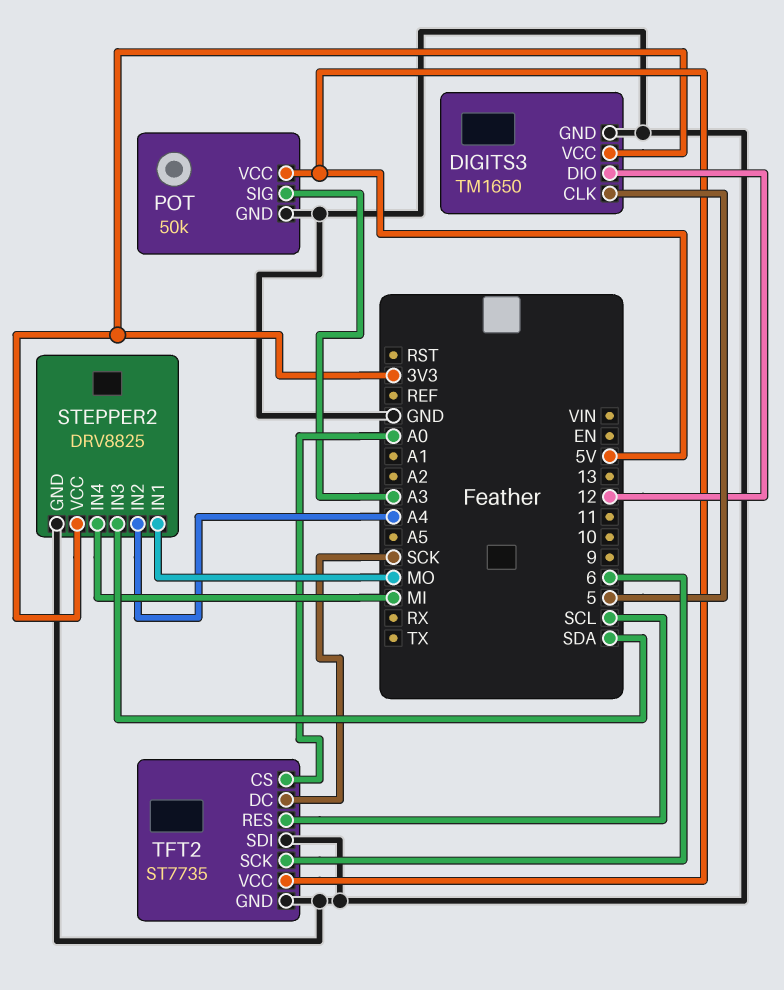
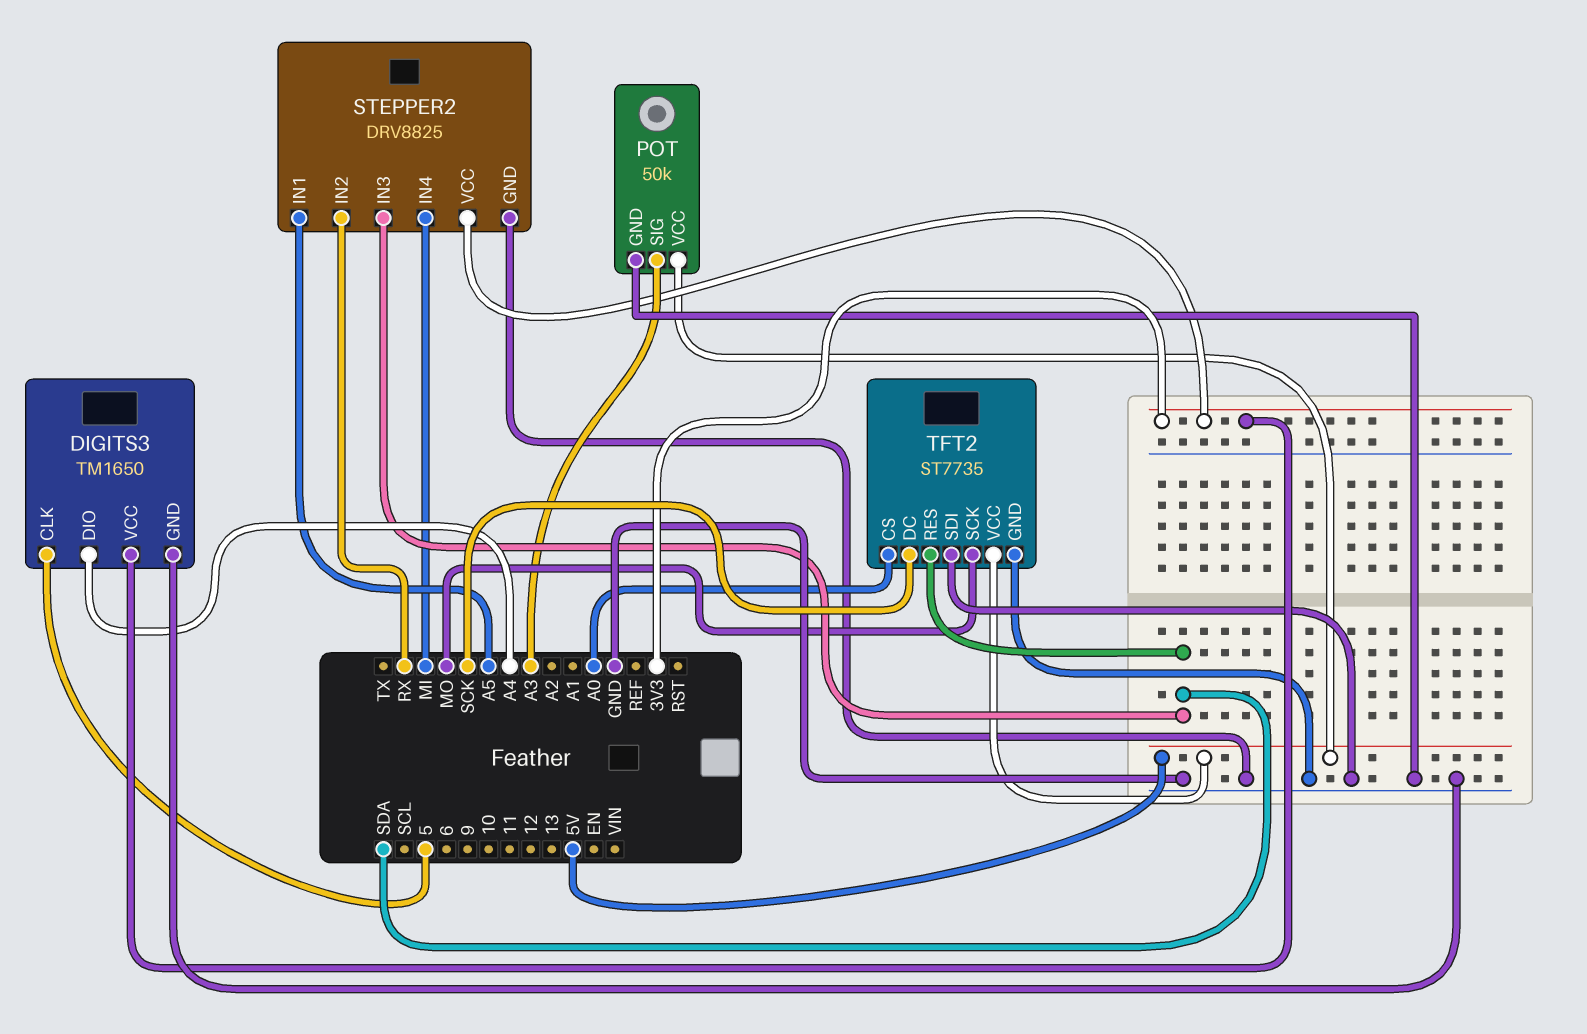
DIGITS3 pin DIO: 12 -> A4
STEPPER2 pin IN1: MO -> A5
STEPPER2 pin IN2: A4 -> RX
TFT2 pin RES: SCL -> SDA
TFT2 pin SCK: 6 -> MO

